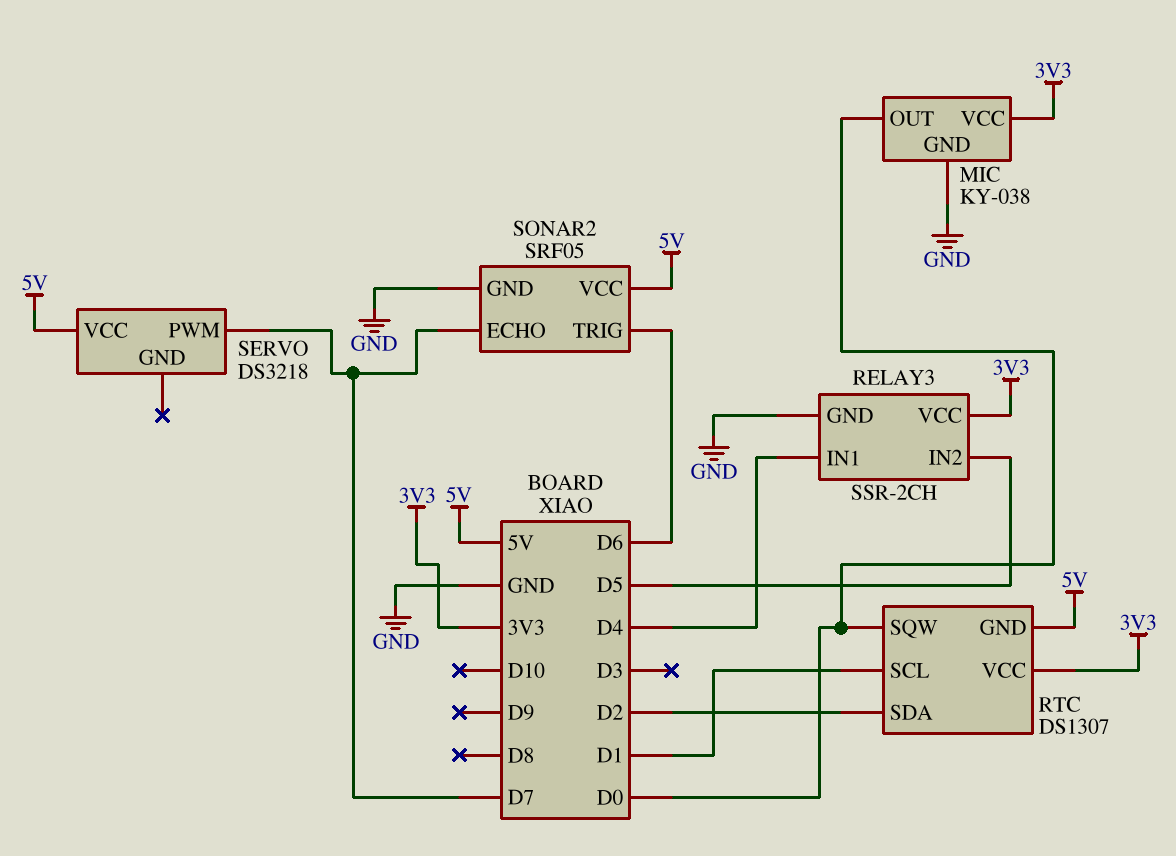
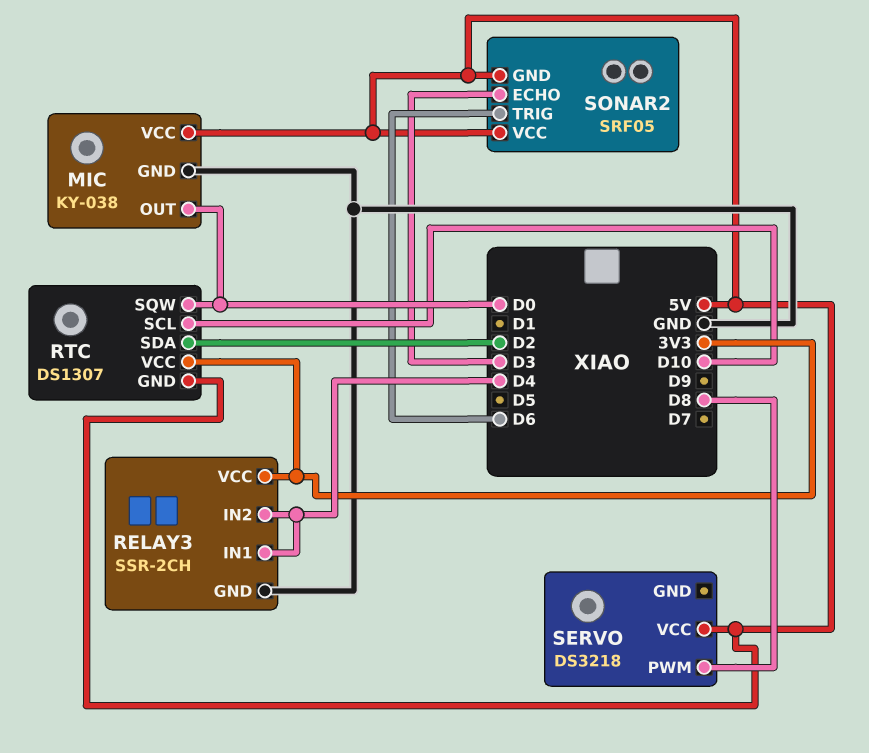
MIC pin VCC: 3V3 -> 5V
RELAY3 pin IN2: D5 -> D4
RTC pin SCL: D1 -> D10
SERVO pin PWM: D7 -> D8
SONAR2 pin ECHO: D7 -> D3
SONAR2 pin GND: GND -> 5V

